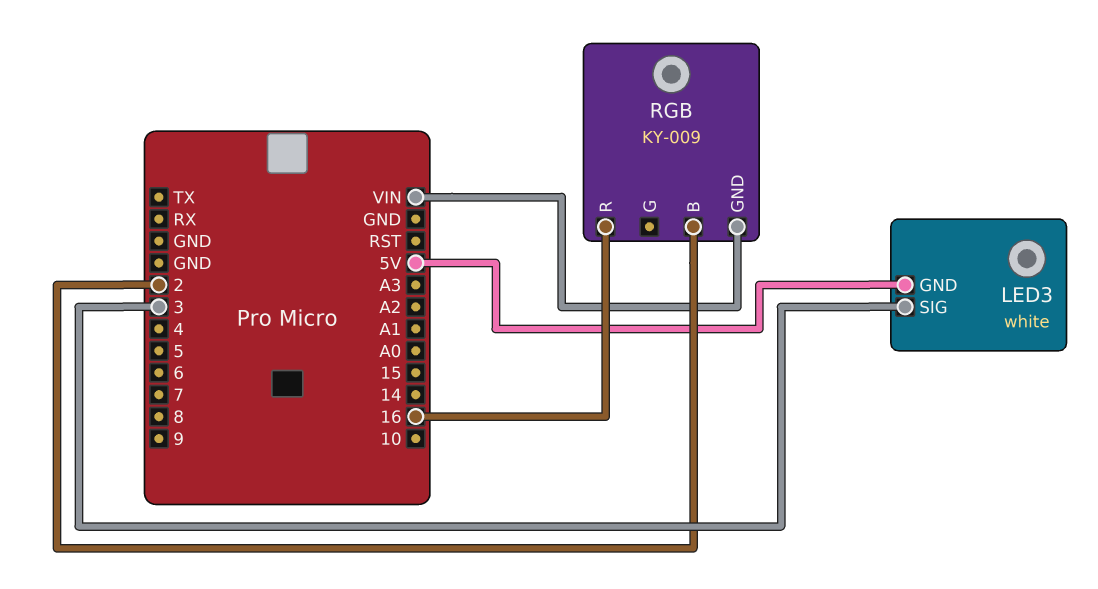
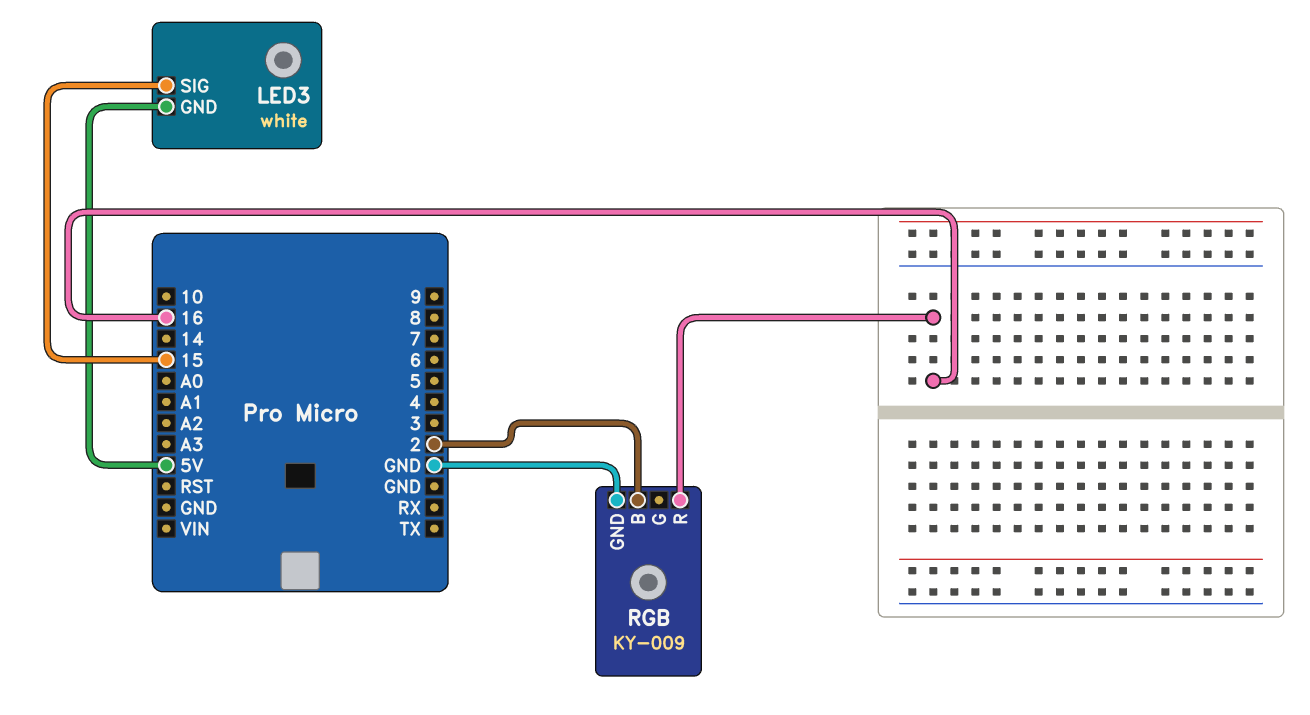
LED3 pin SIG: 3 -> 15
RGB pin GND: VIN -> GND

